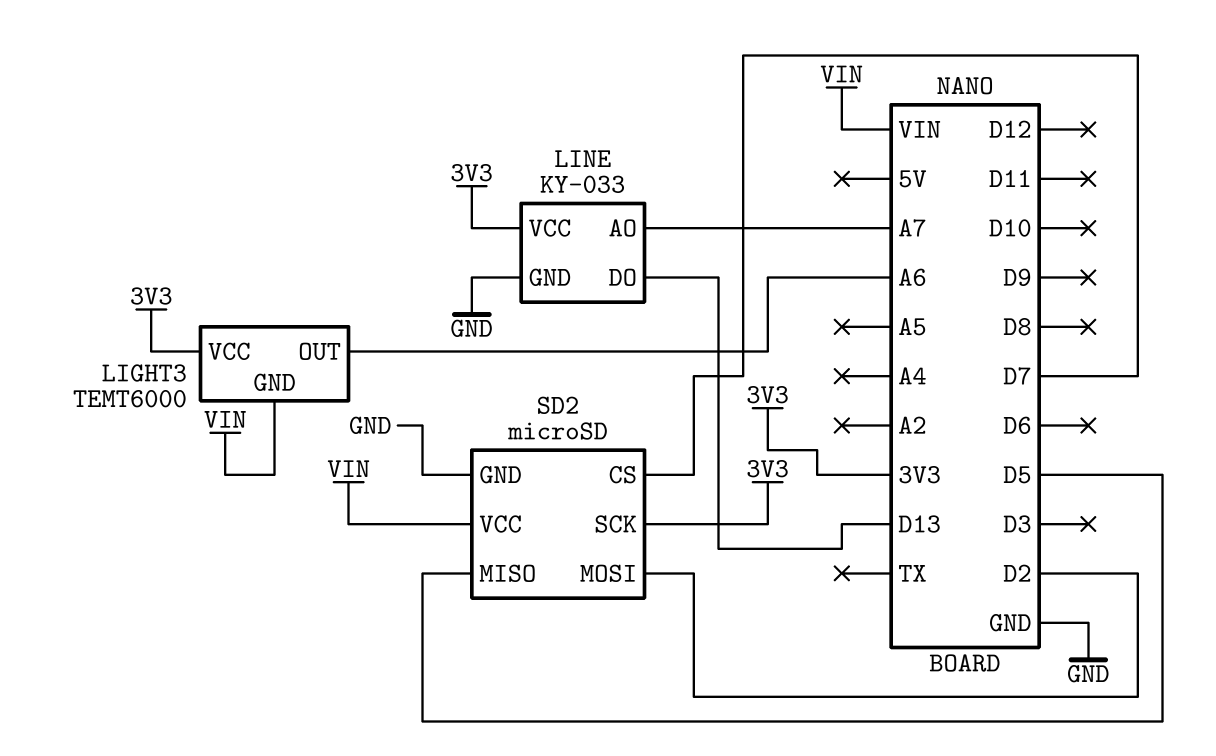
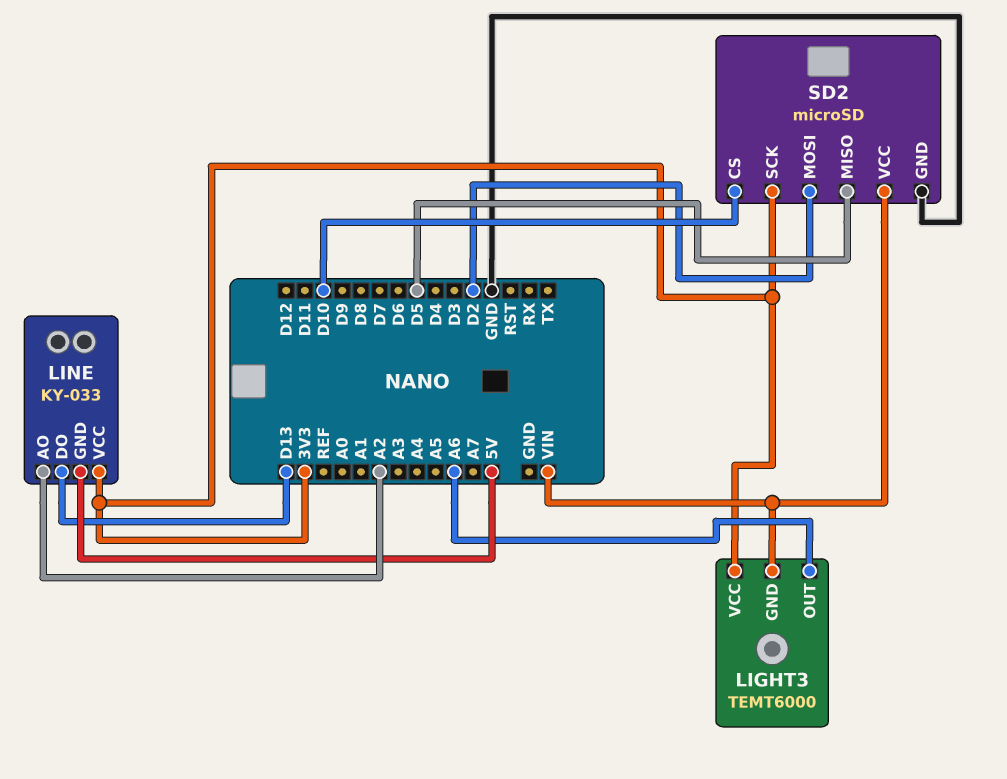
LINE pin AO: A7 -> A2
LINE pin GND: GND -> 5V
SD2 pin CS: D7 -> D10

